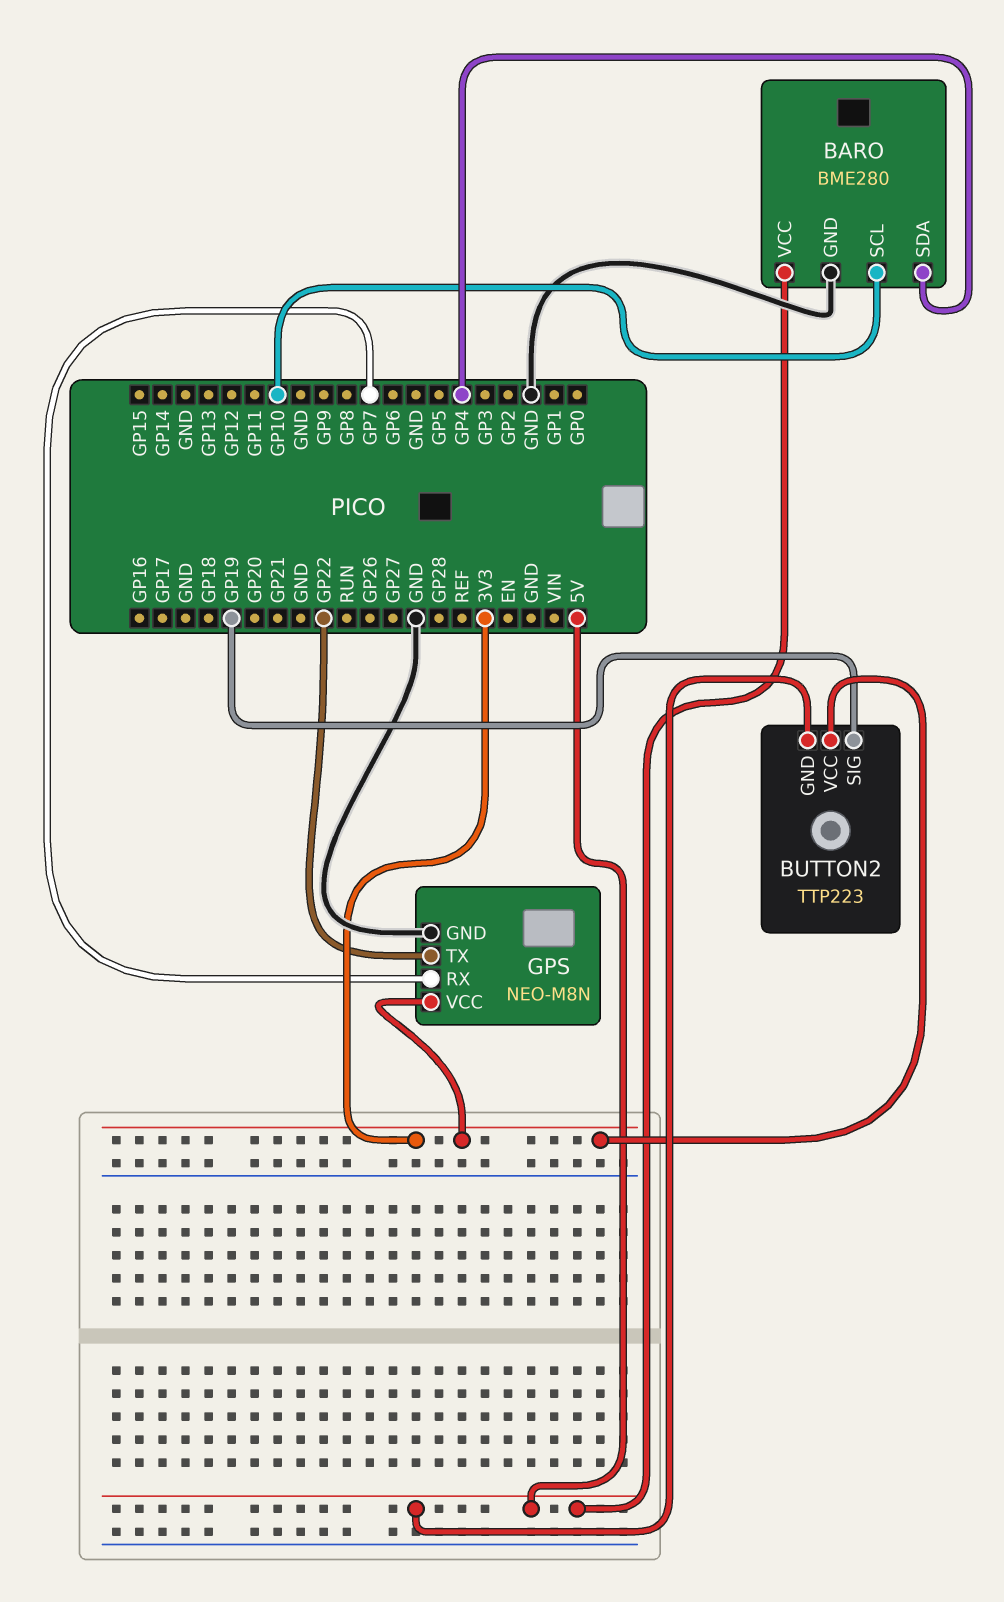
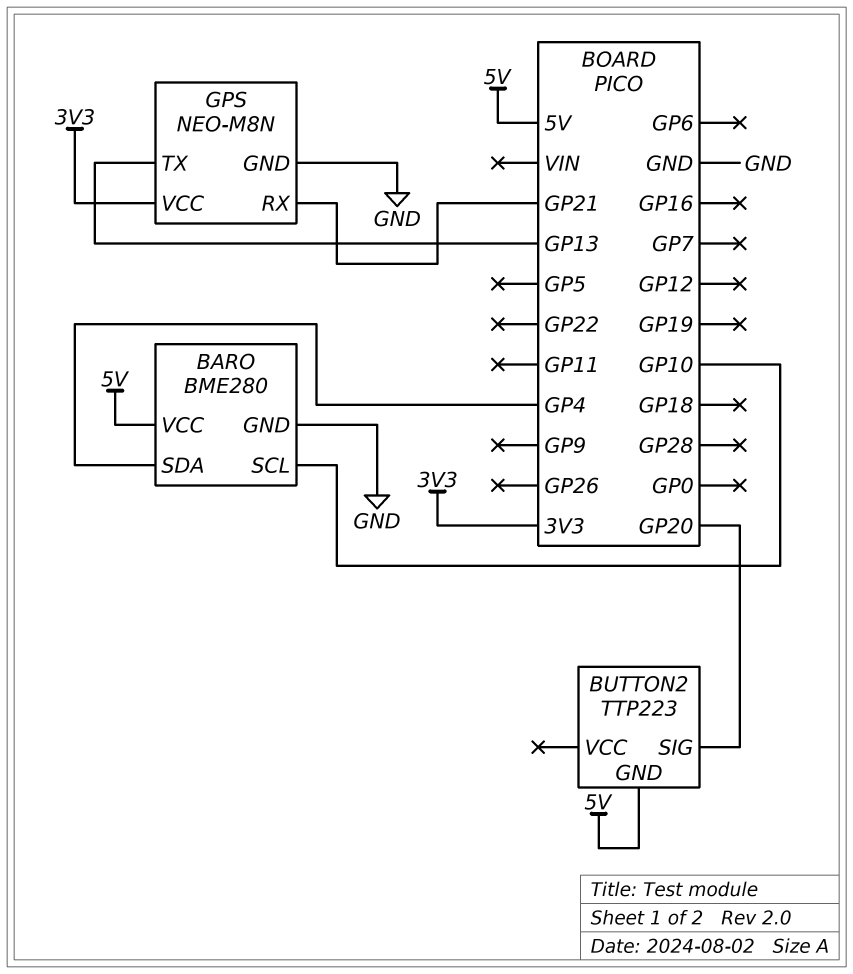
BUTTON2 pin SIG: GP19 -> GP20
BUTTON2 pin VCC: 3V3 -> none
GPS pin RX: GP7 -> GP21
GPS pin TX: GP22 -> GP13

